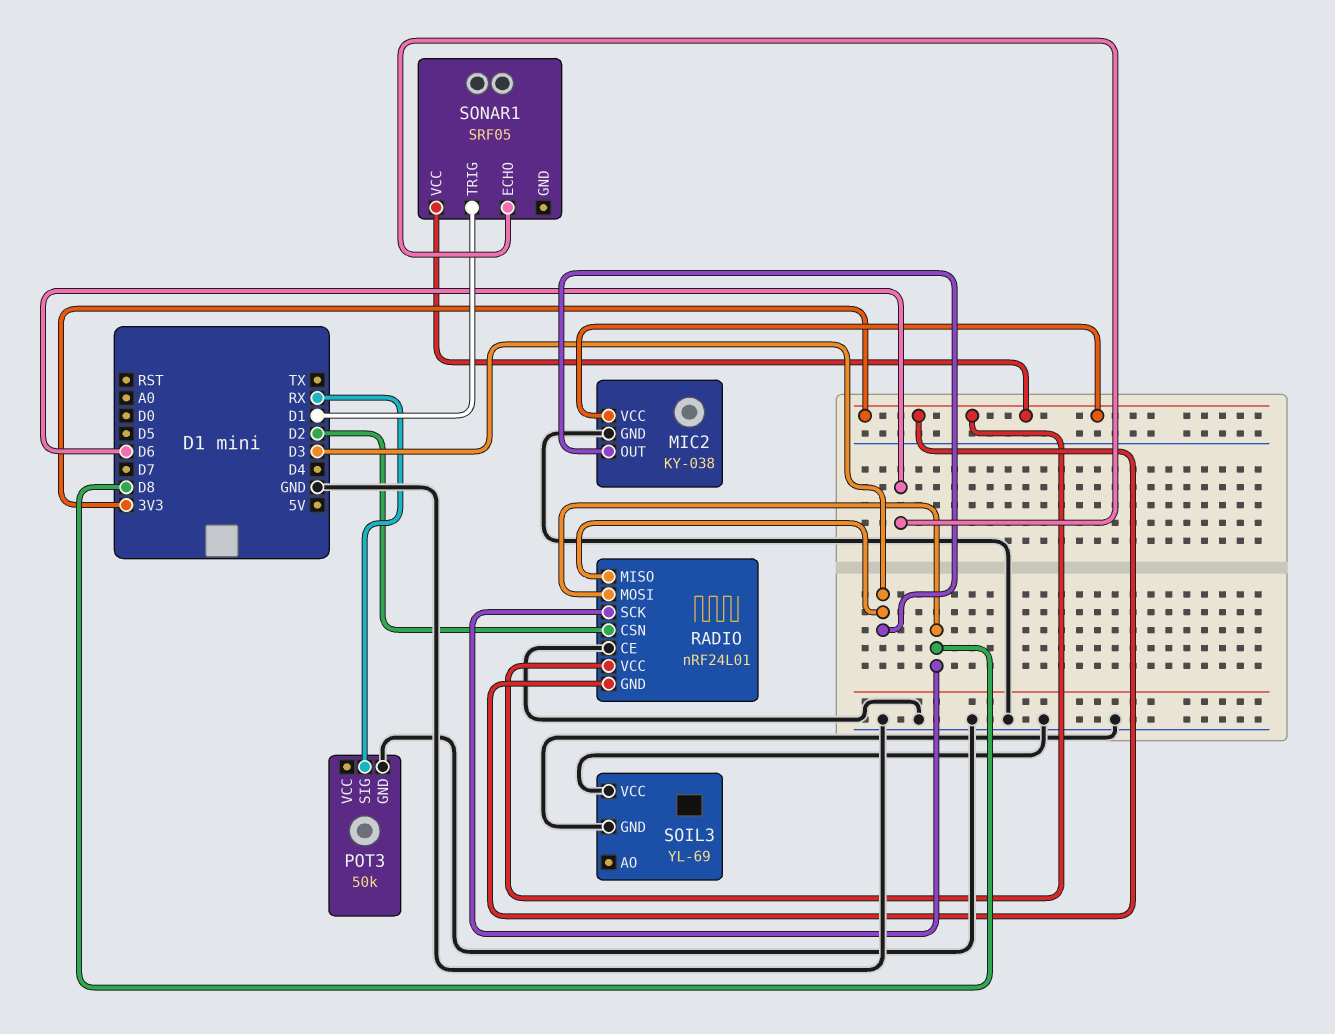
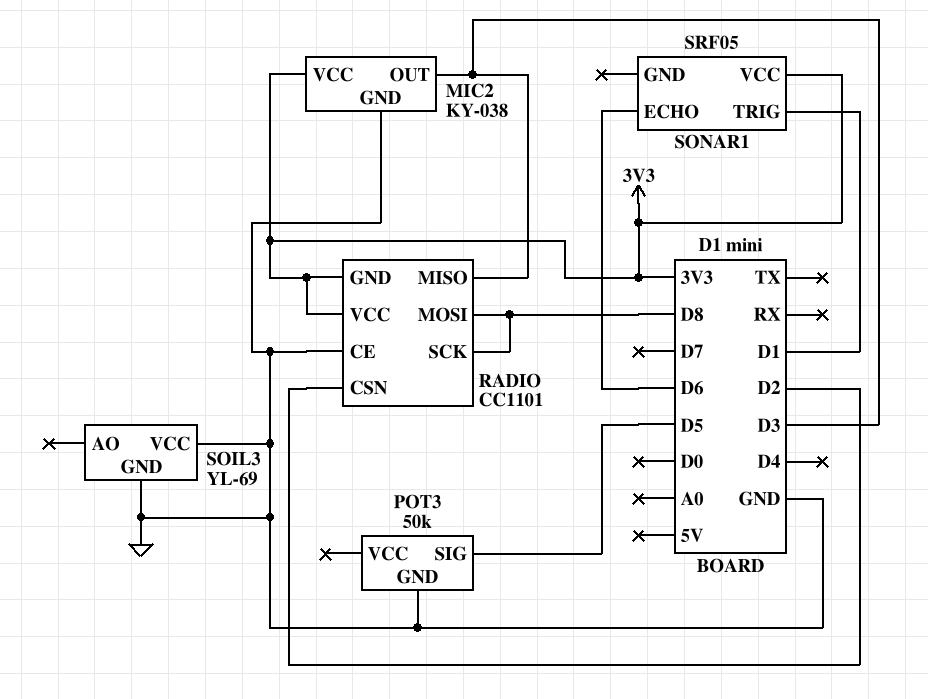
POT3 pin SIG: RX -> D5
RADIO: nRF24L01 -> CC1101

